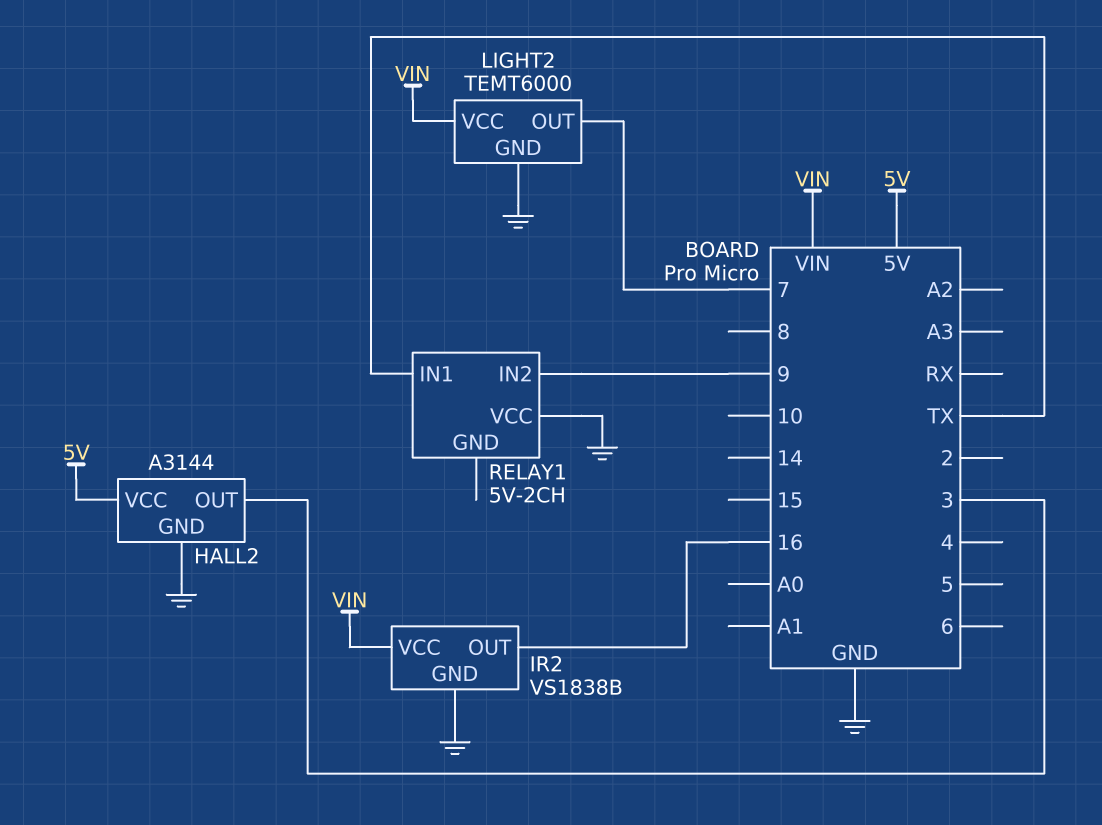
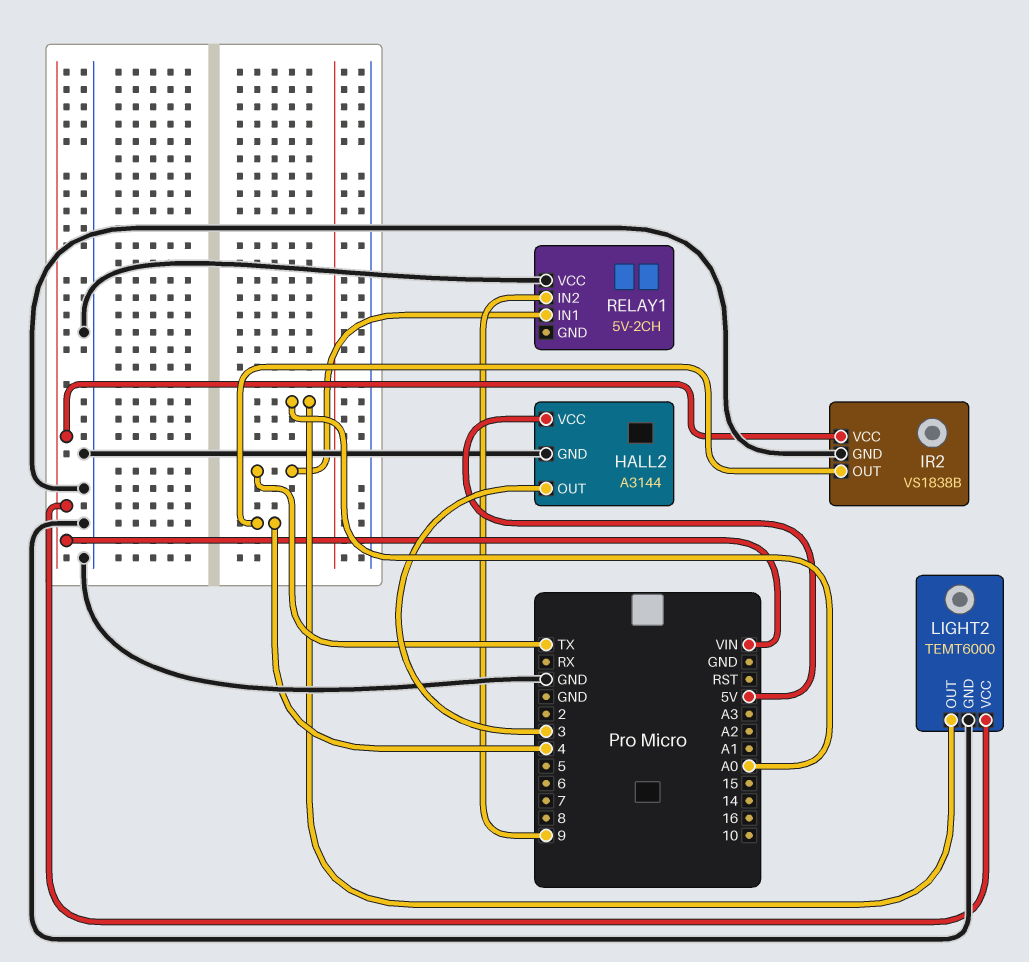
IR2 pin OUT: 16 -> 4
LIGHT2 pin OUT: 7 -> A0

